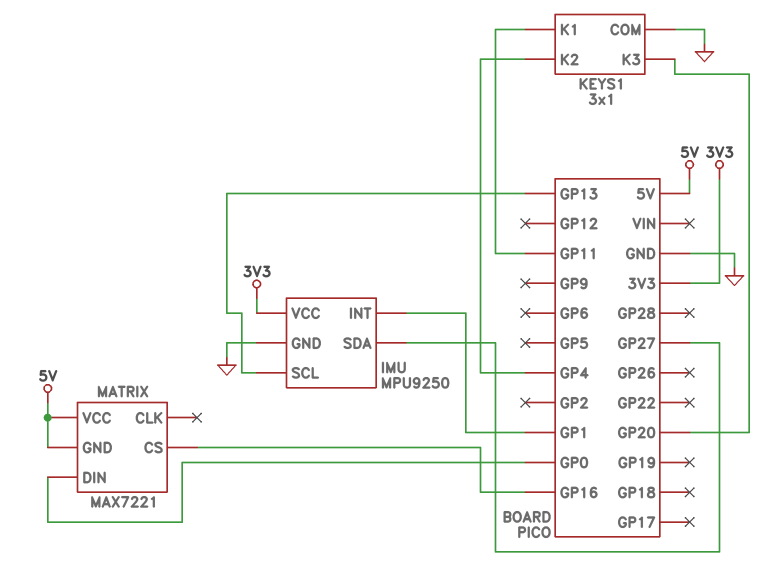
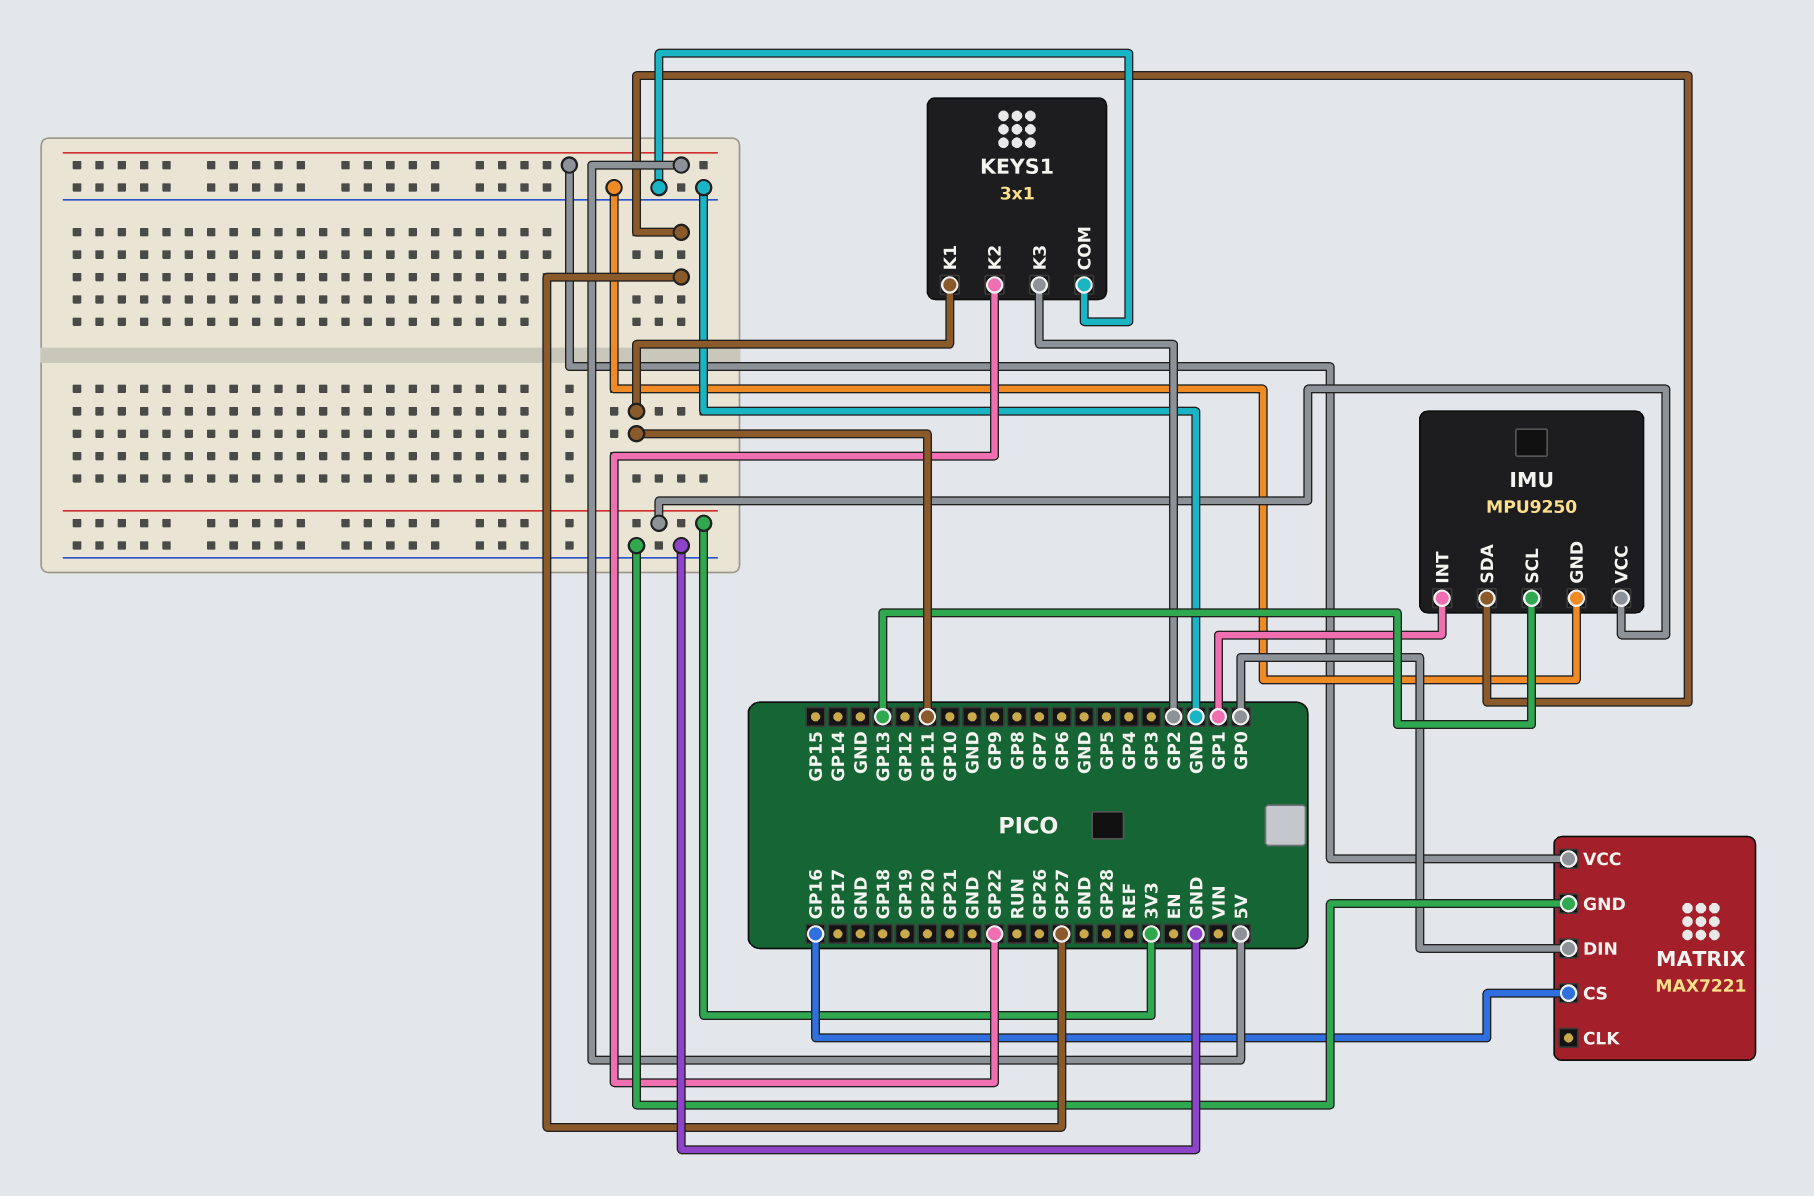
KEYS1 pin K2: GP4 -> GP22
KEYS1 pin K3: GP20 -> GP2
MATRIX pin GND: 5V -> GND

